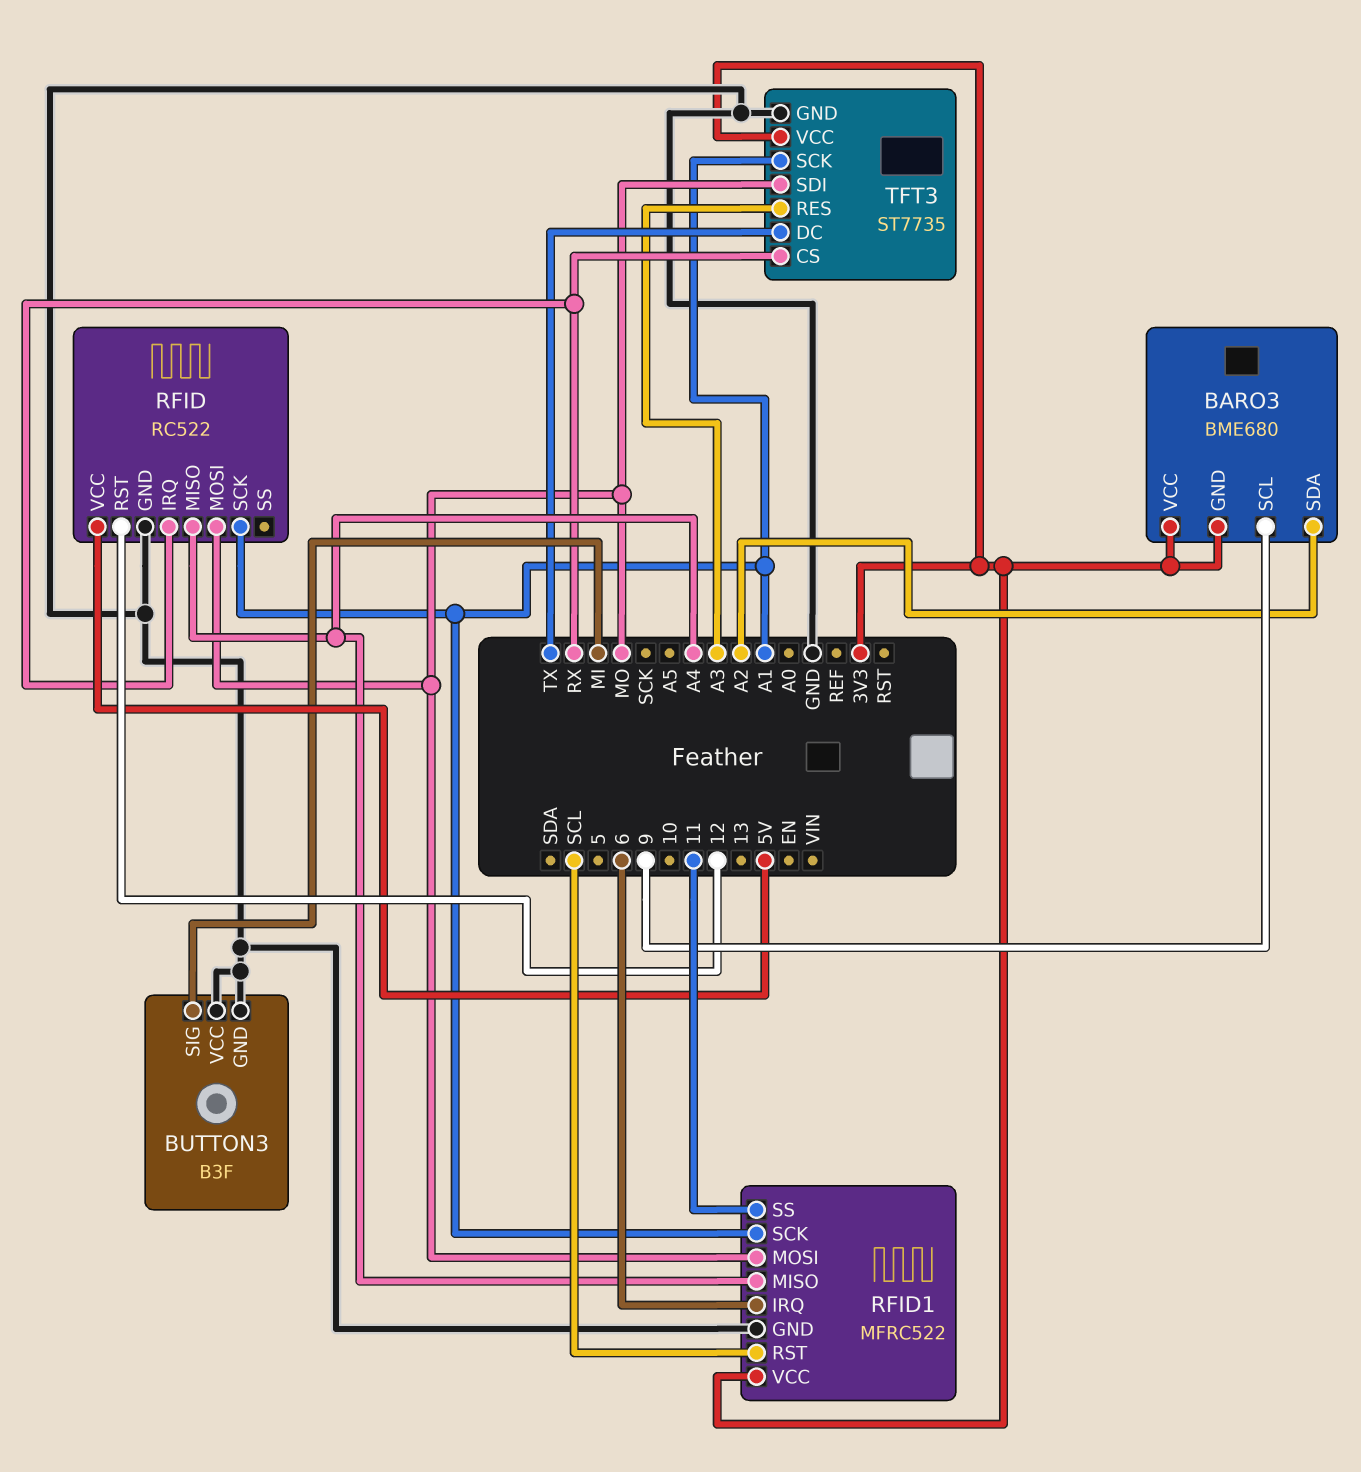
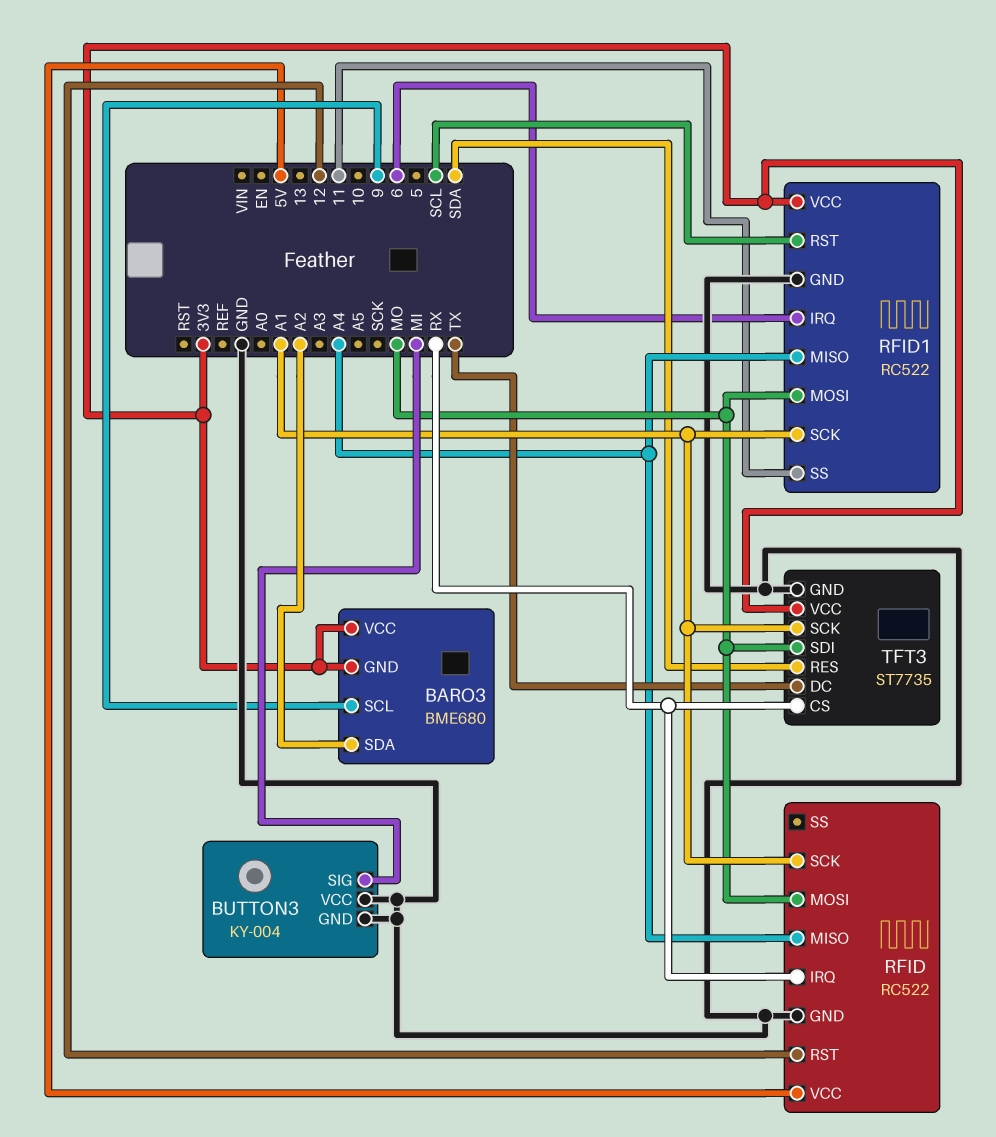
BUTTON3: B3F -> KY-004
RFID1: MFRC522 -> RC522
TFT3 pin RES: A3 -> SDA

